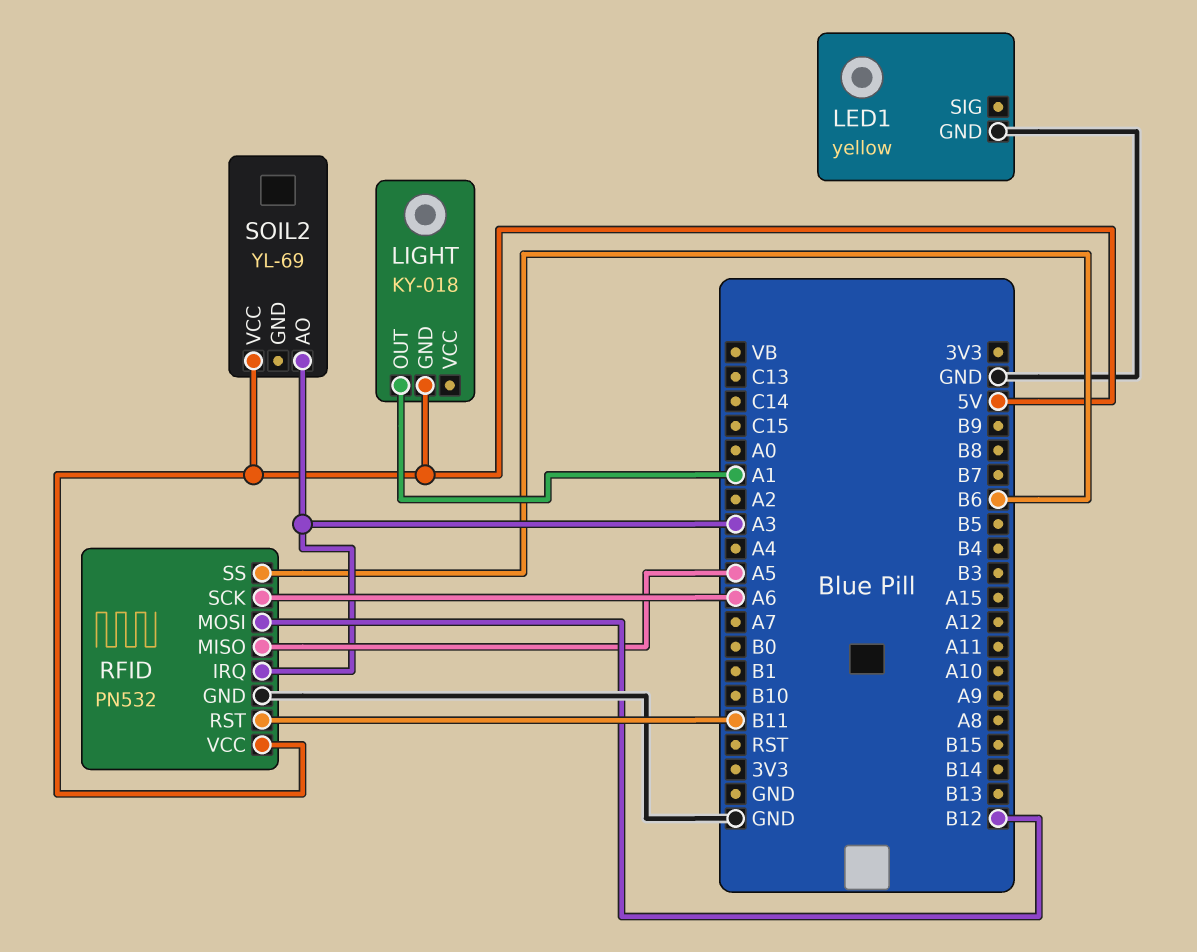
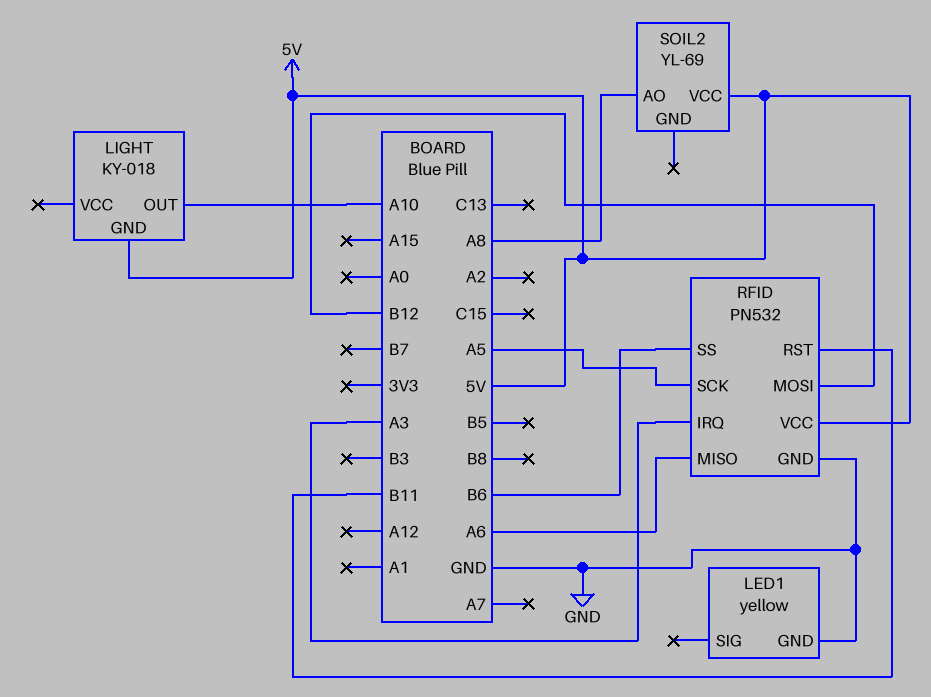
LIGHT pin OUT: A1 -> A10
RFID pin MISO: A5 -> A6
RFID pin SCK: A6 -> A5
SOIL2 pin AO: A3 -> A8

